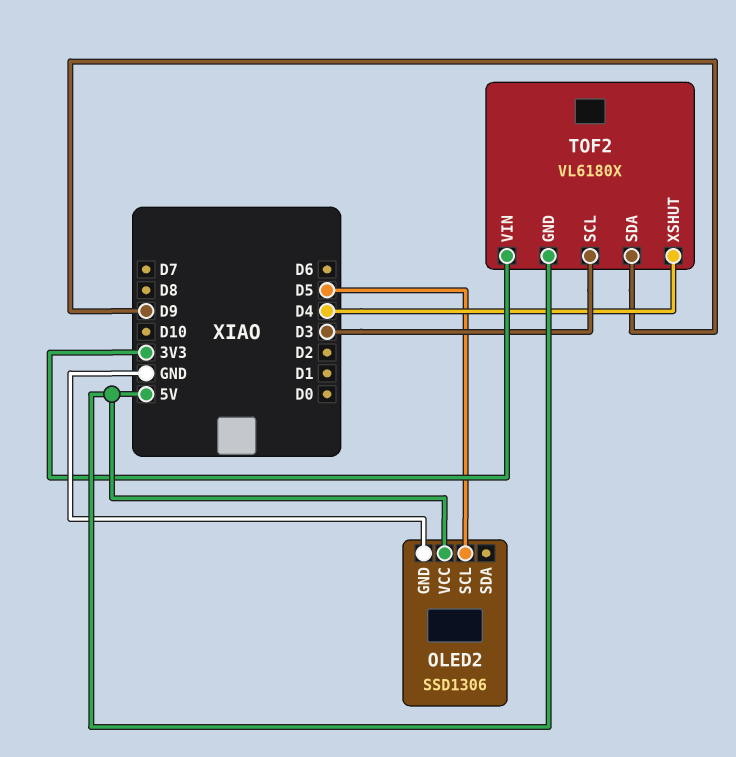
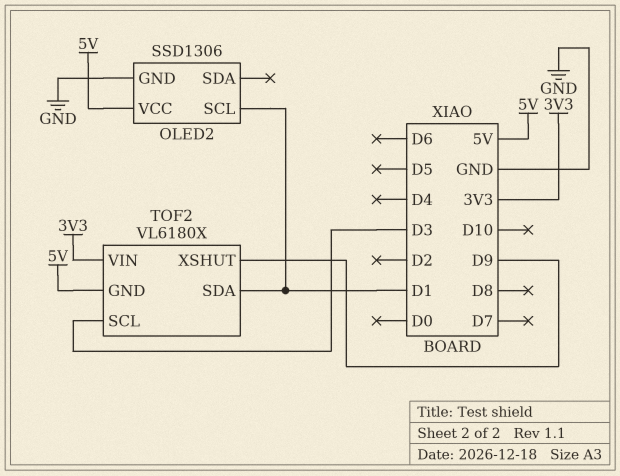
OLED2 pin SCL: D5 -> D1
TOF2 pin SDA: D9 -> D1
TOF2 pin XSHUT: D4 -> D9

